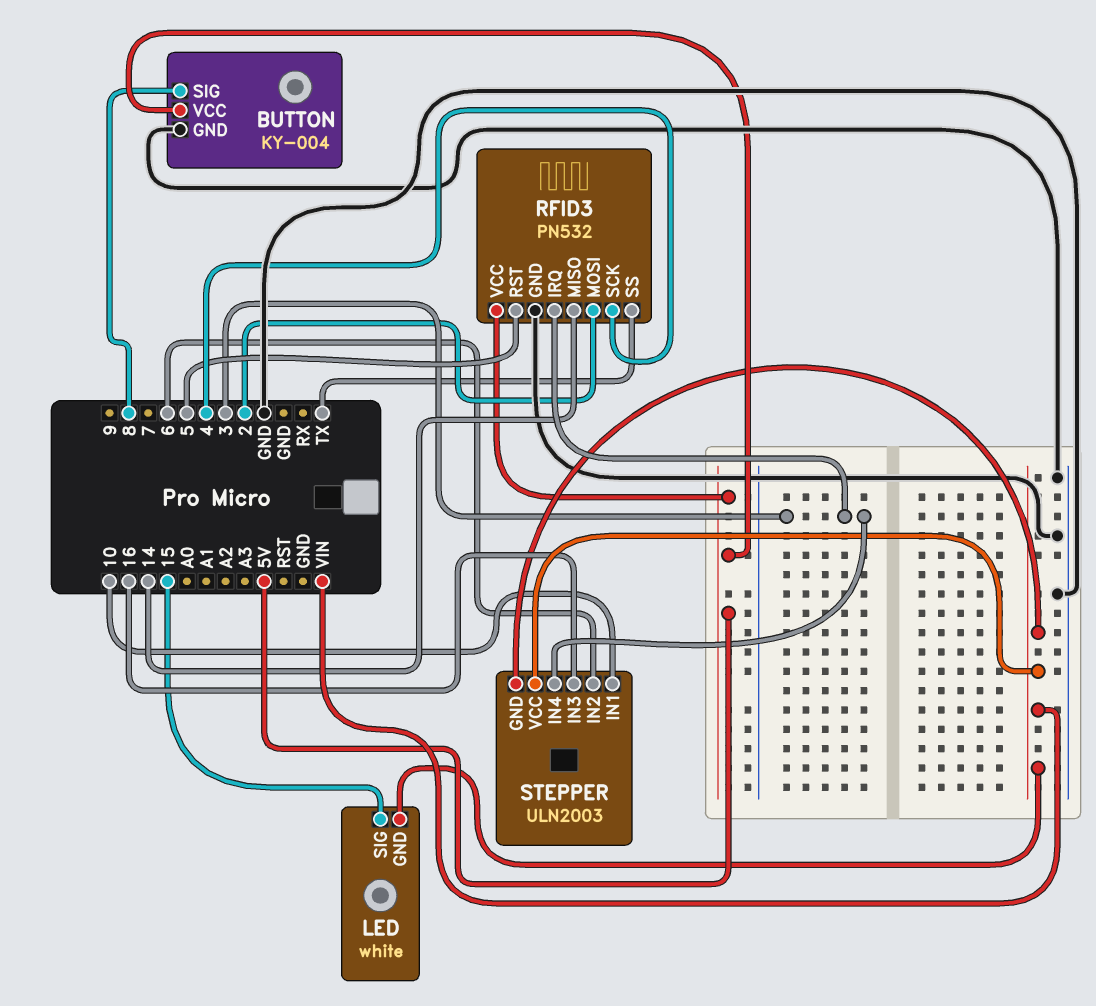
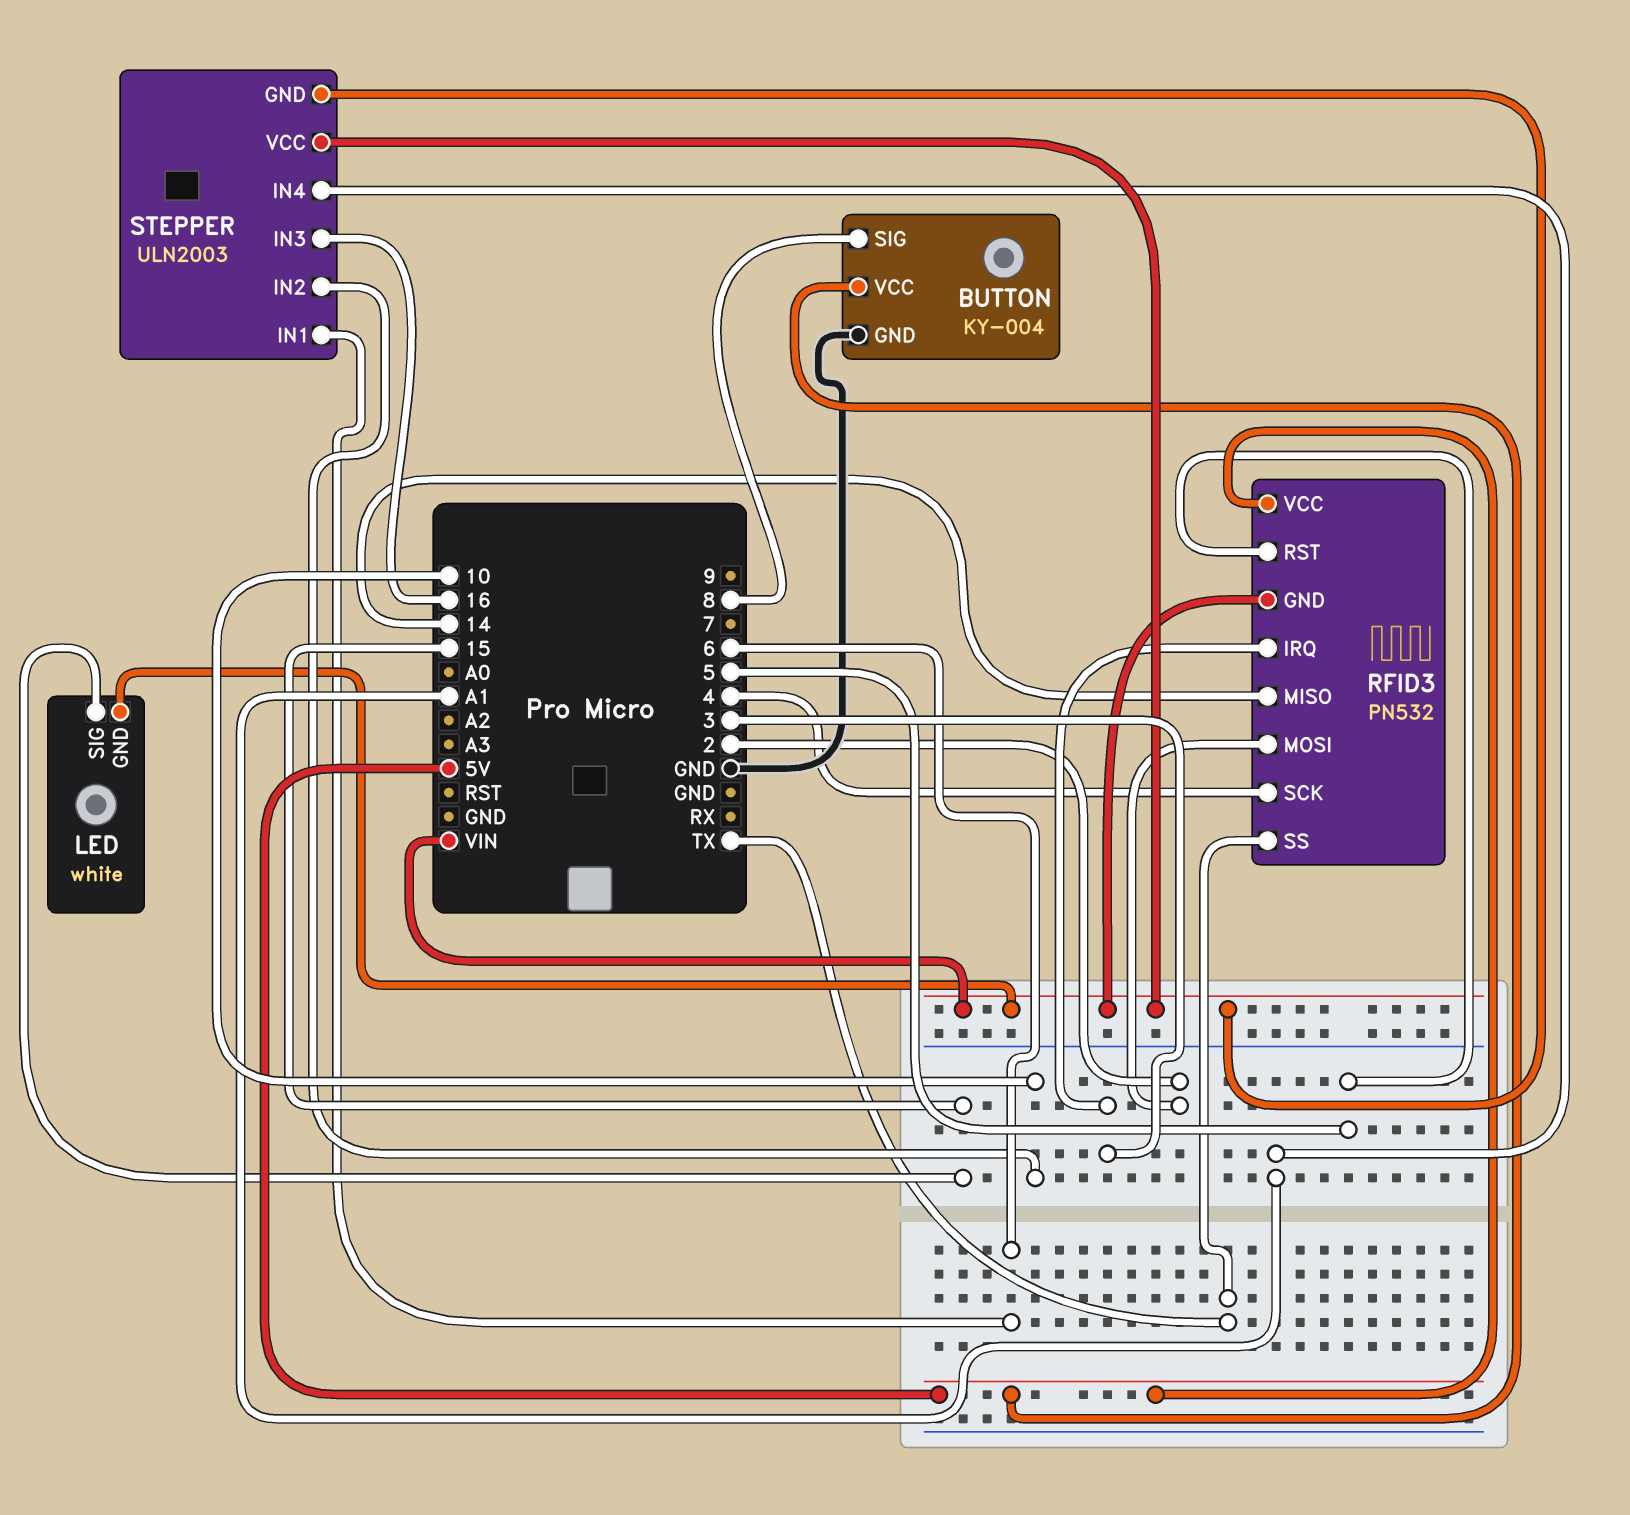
RFID3 pin GND: GND -> VIN
STEPPER pin IN1: 10 -> 6
STEPPER pin IN2: 6 -> 10
STEPPER pin IN4: 3 -> A1

